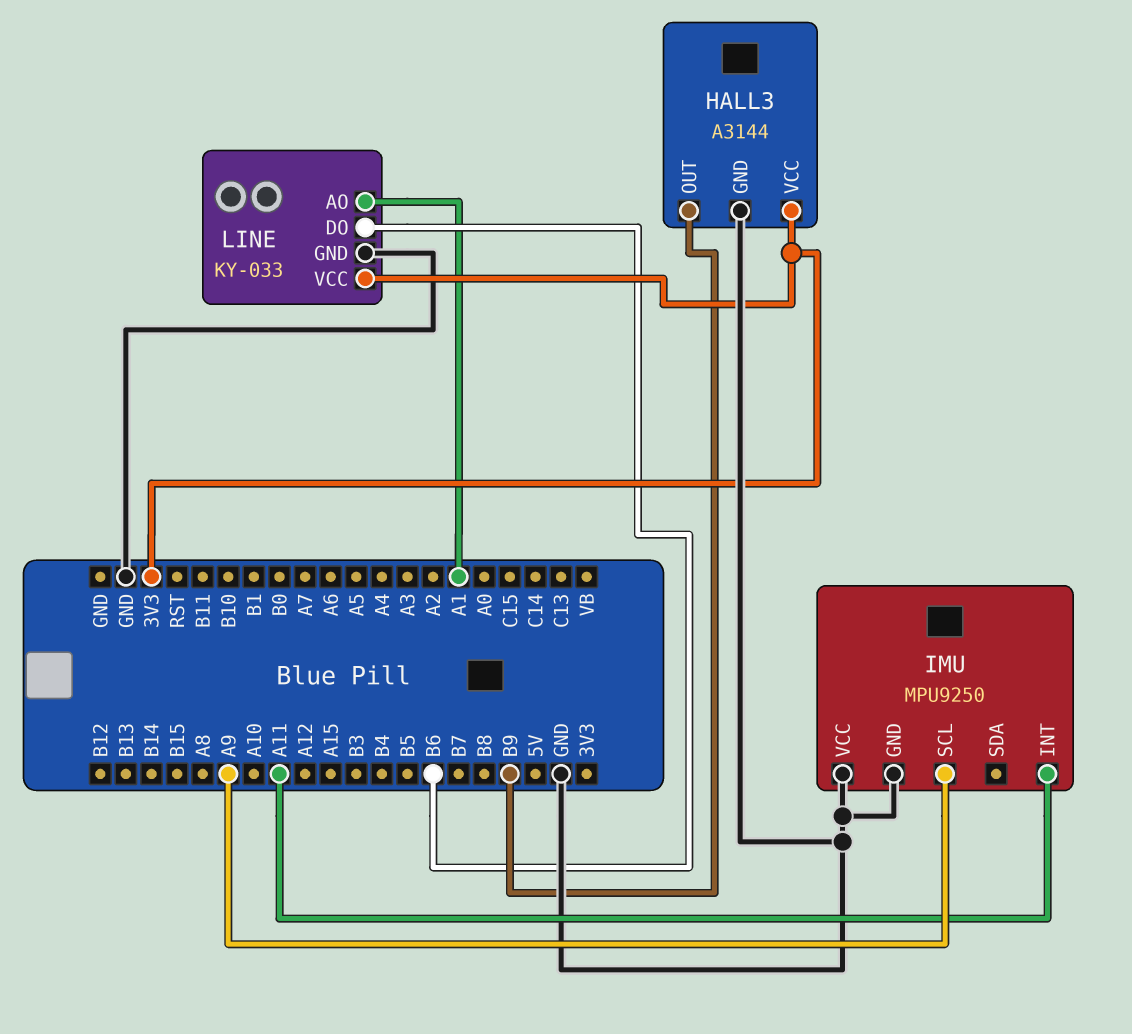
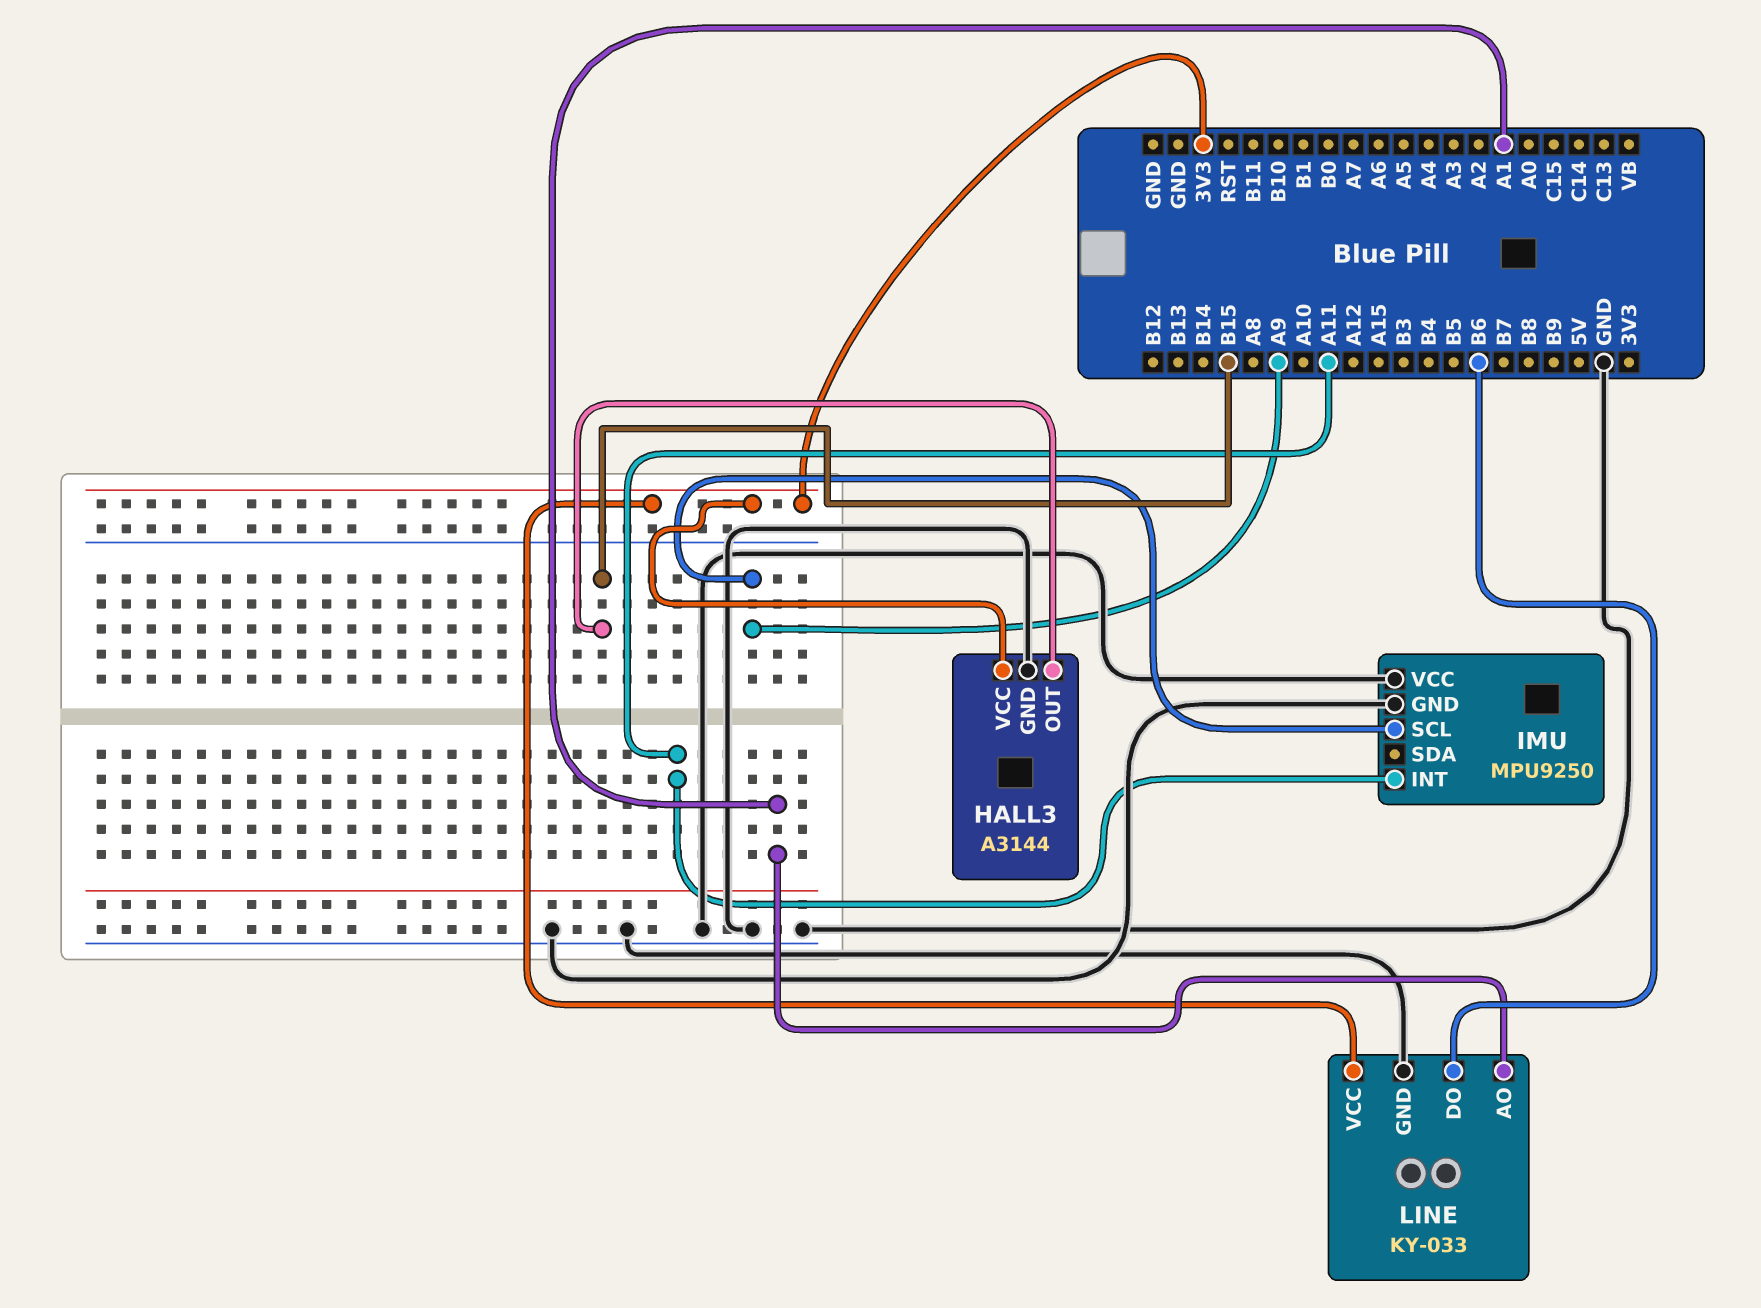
HALL3 pin OUT: B9 -> B15

